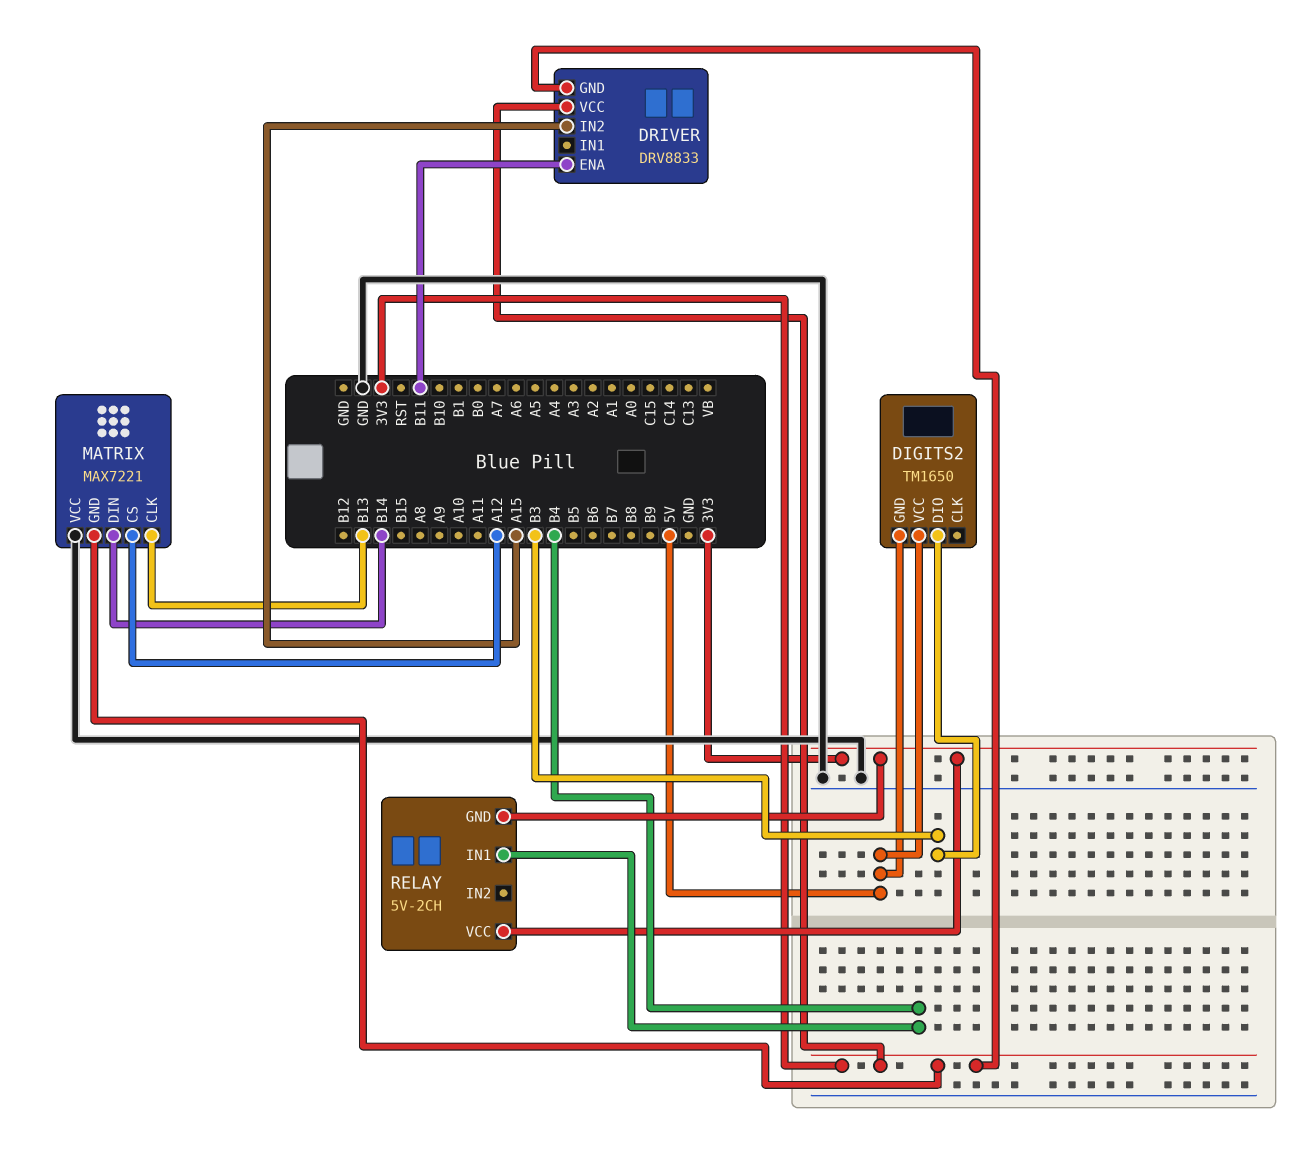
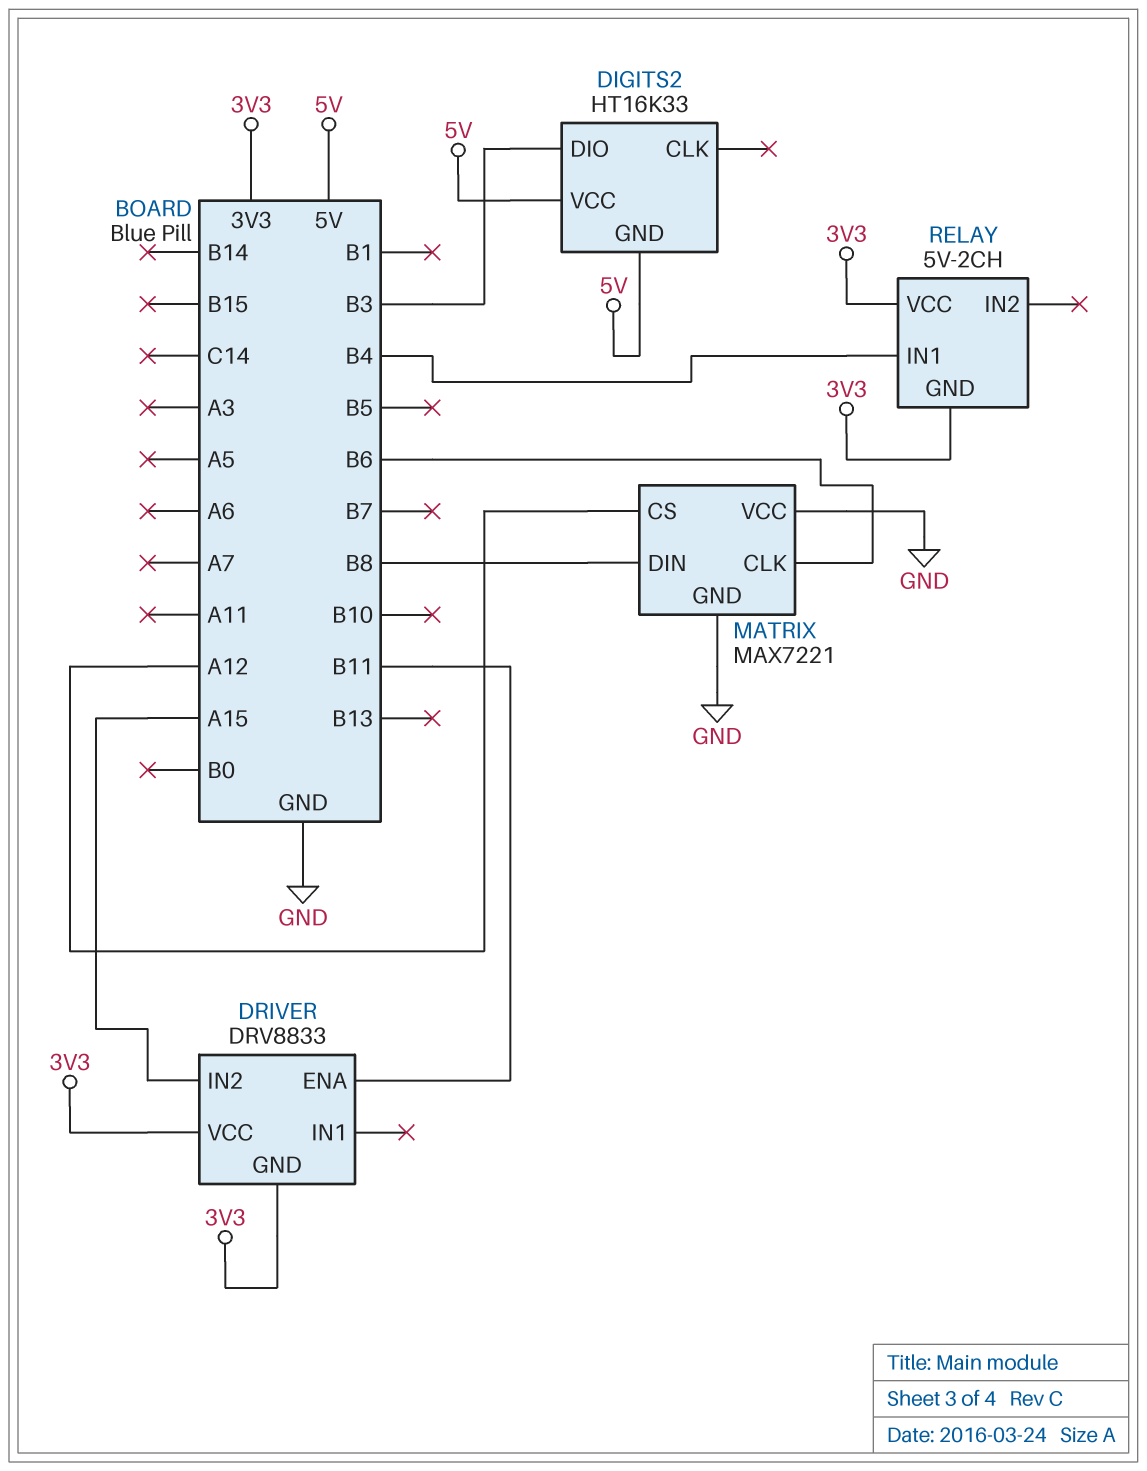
DIGITS2: TM1650 -> HT16K33
MATRIX pin CLK: B13 -> B6
MATRIX pin DIN: B14 -> B8
MATRIX pin GND: 3V3 -> GND

